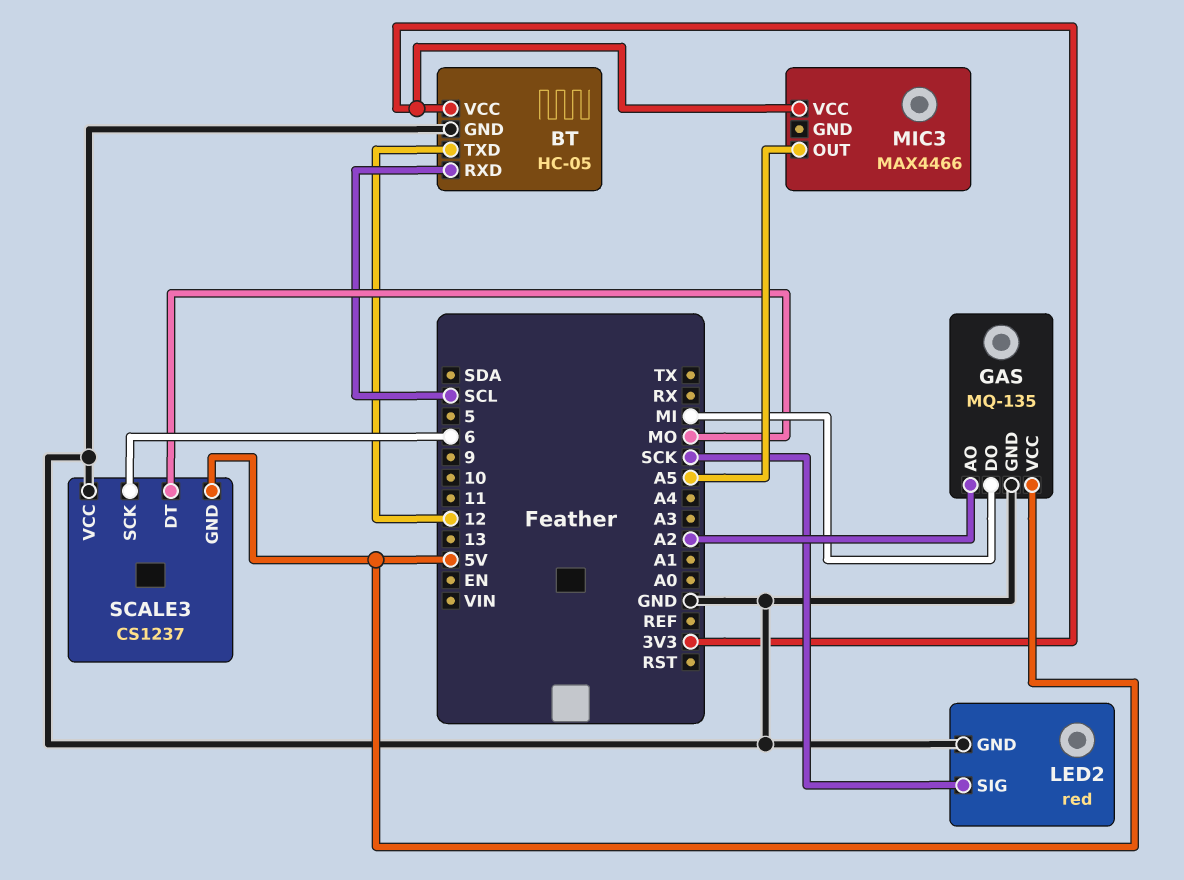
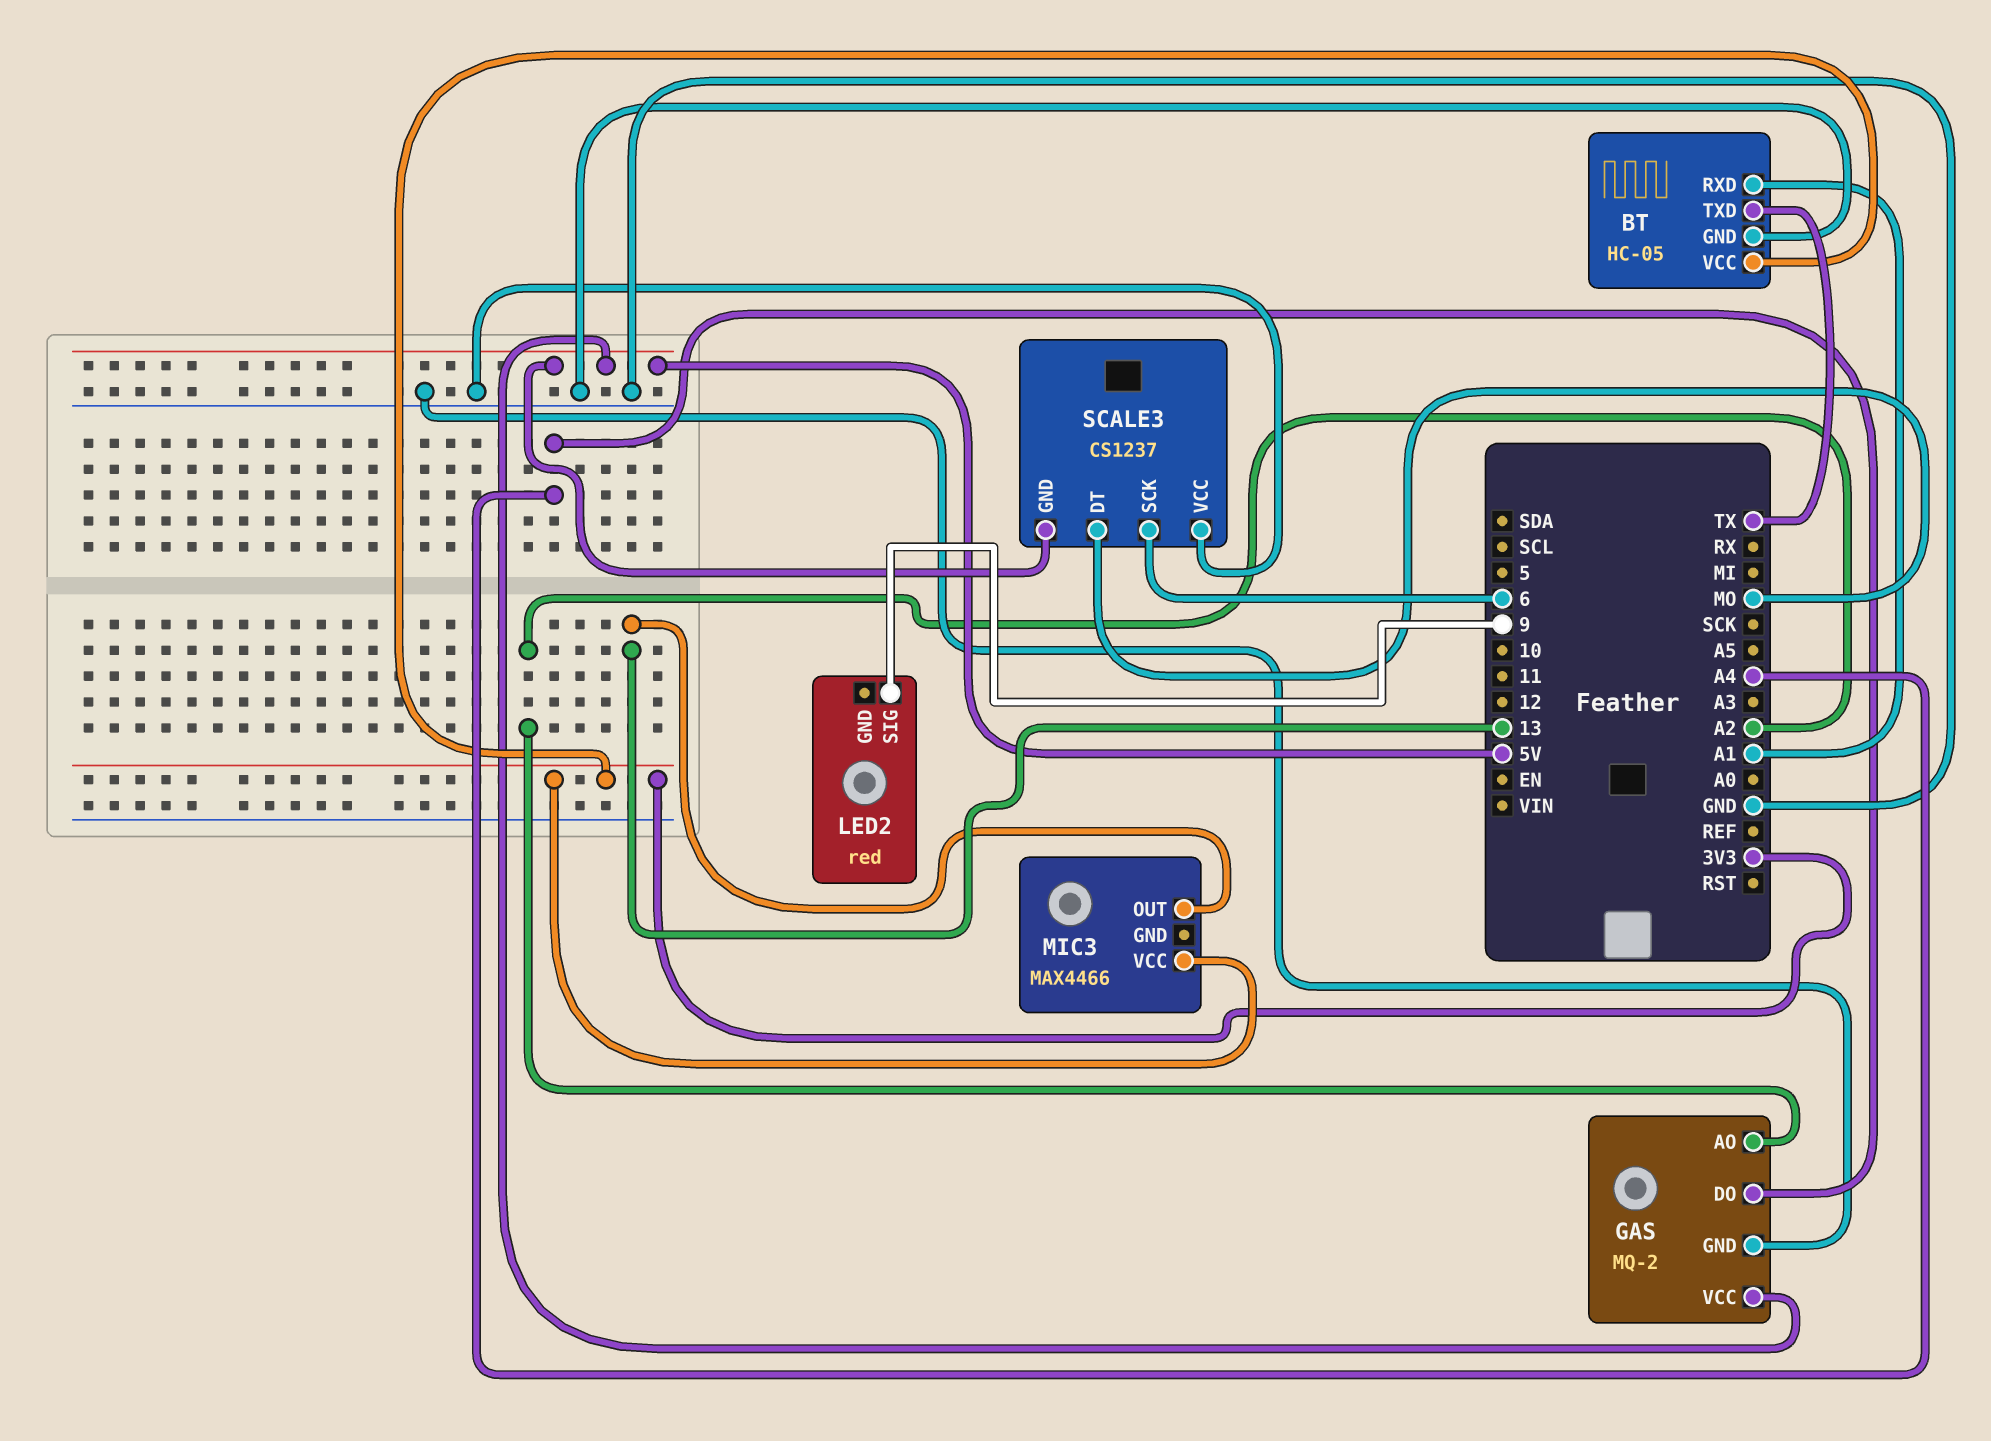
BT pin RXD: SCL -> A1
BT pin TXD: 12 -> TX
GAS: MQ-135 -> MQ-2
GAS pin DO: MI -> A4
LED2 pin GND: GND -> none
LED2 pin SIG: SCK -> 9
MIC3 pin OUT: A5 -> 13

